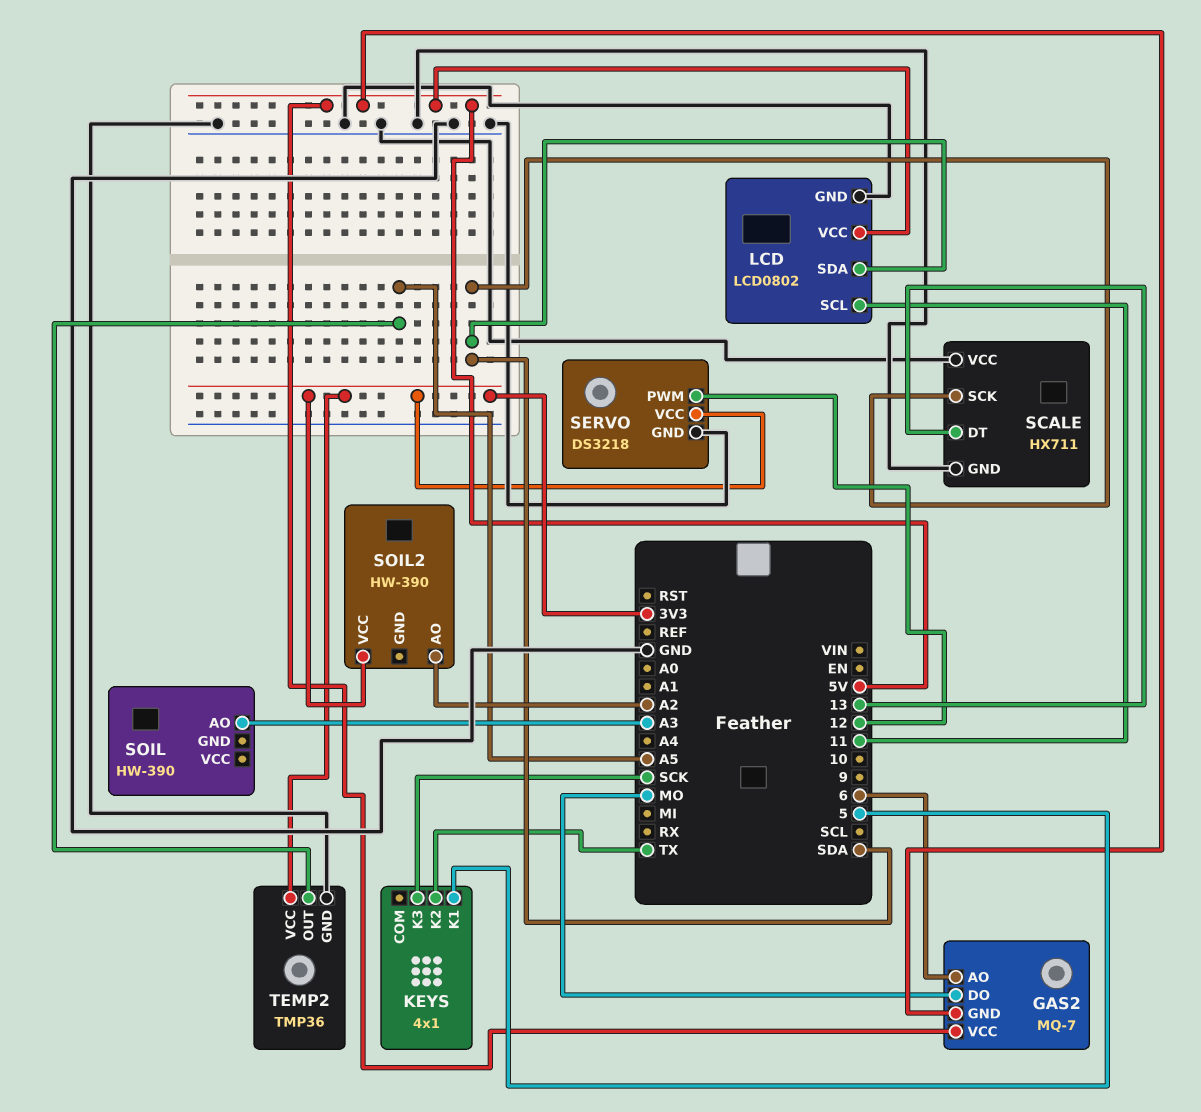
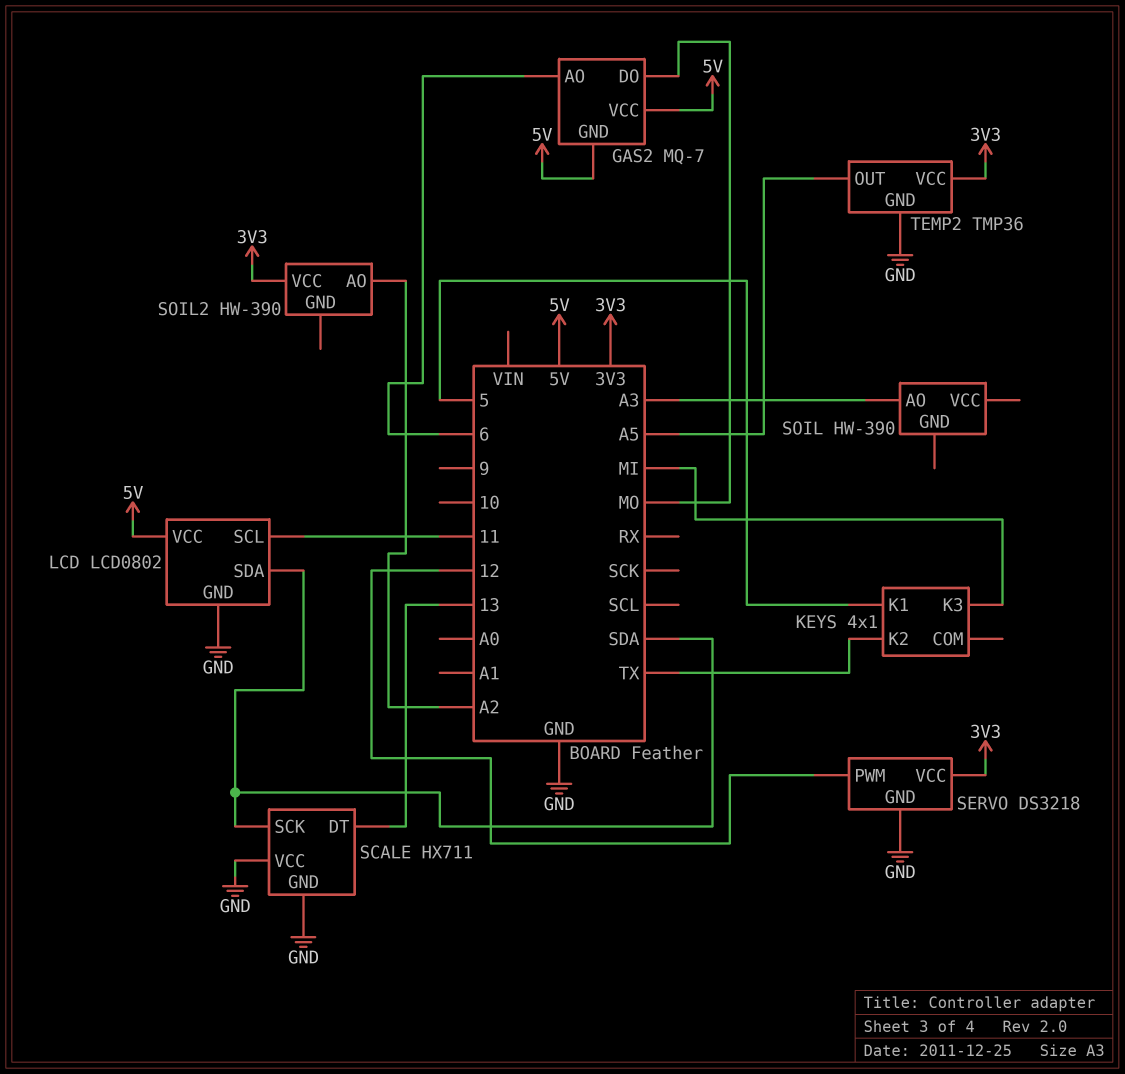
KEYS pin K3: SCK -> MI

